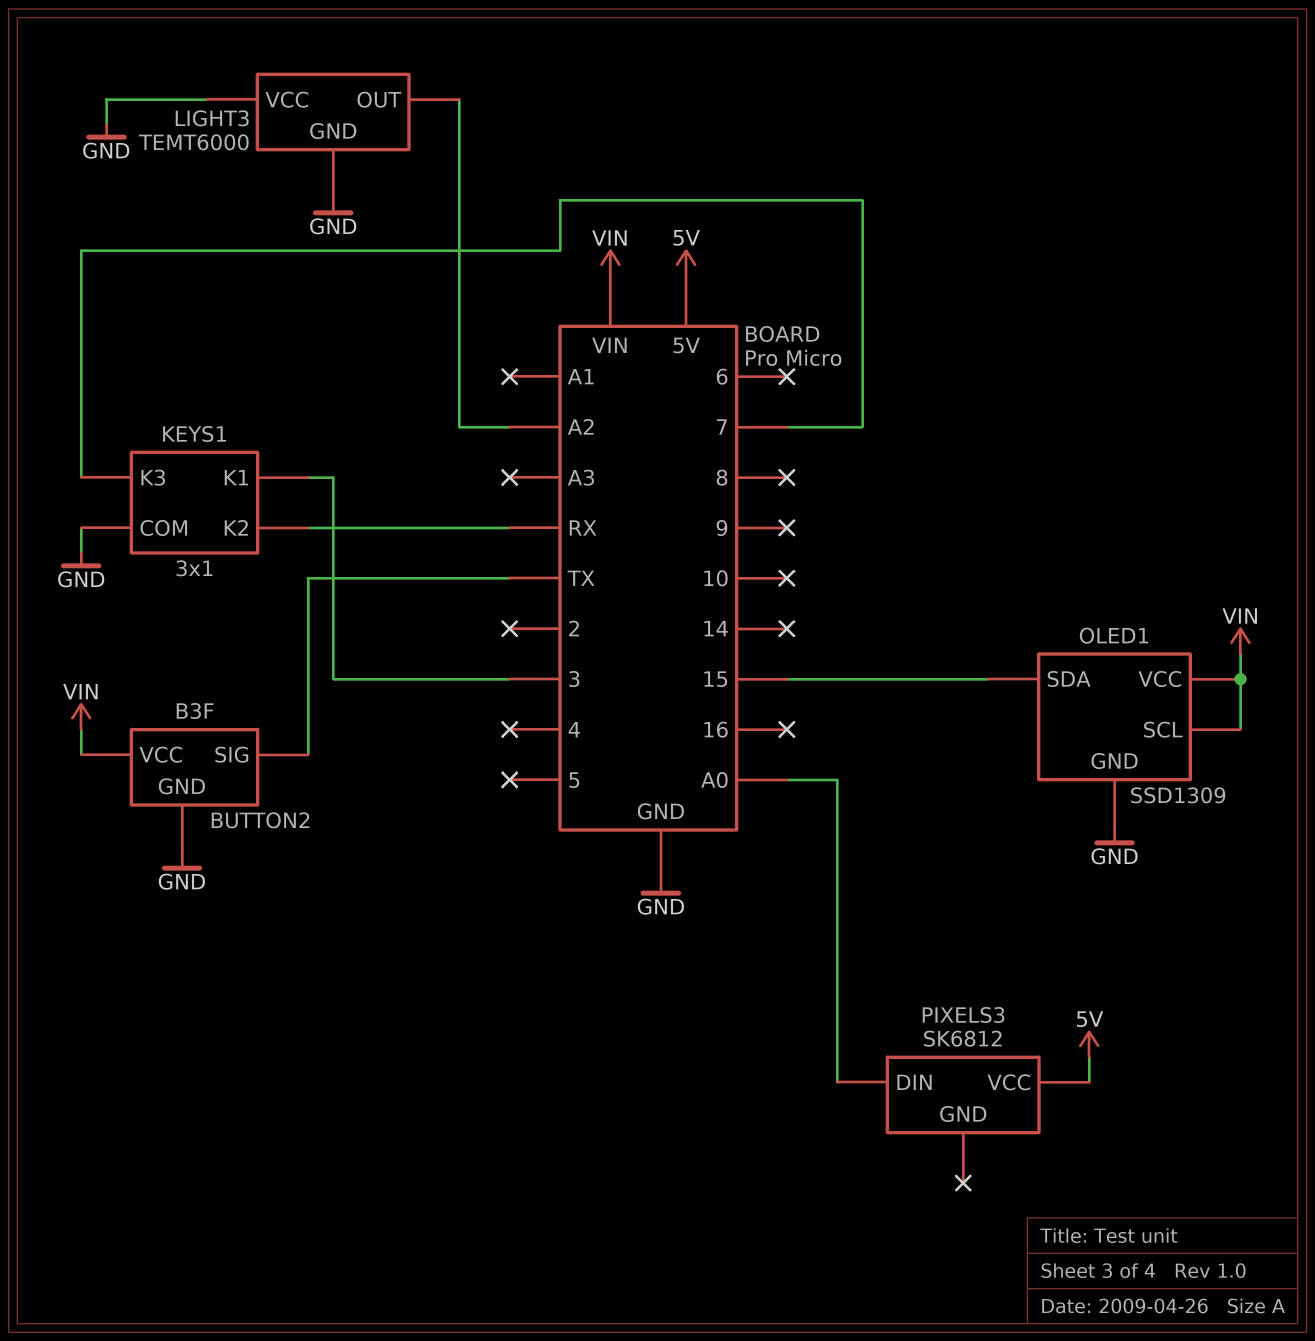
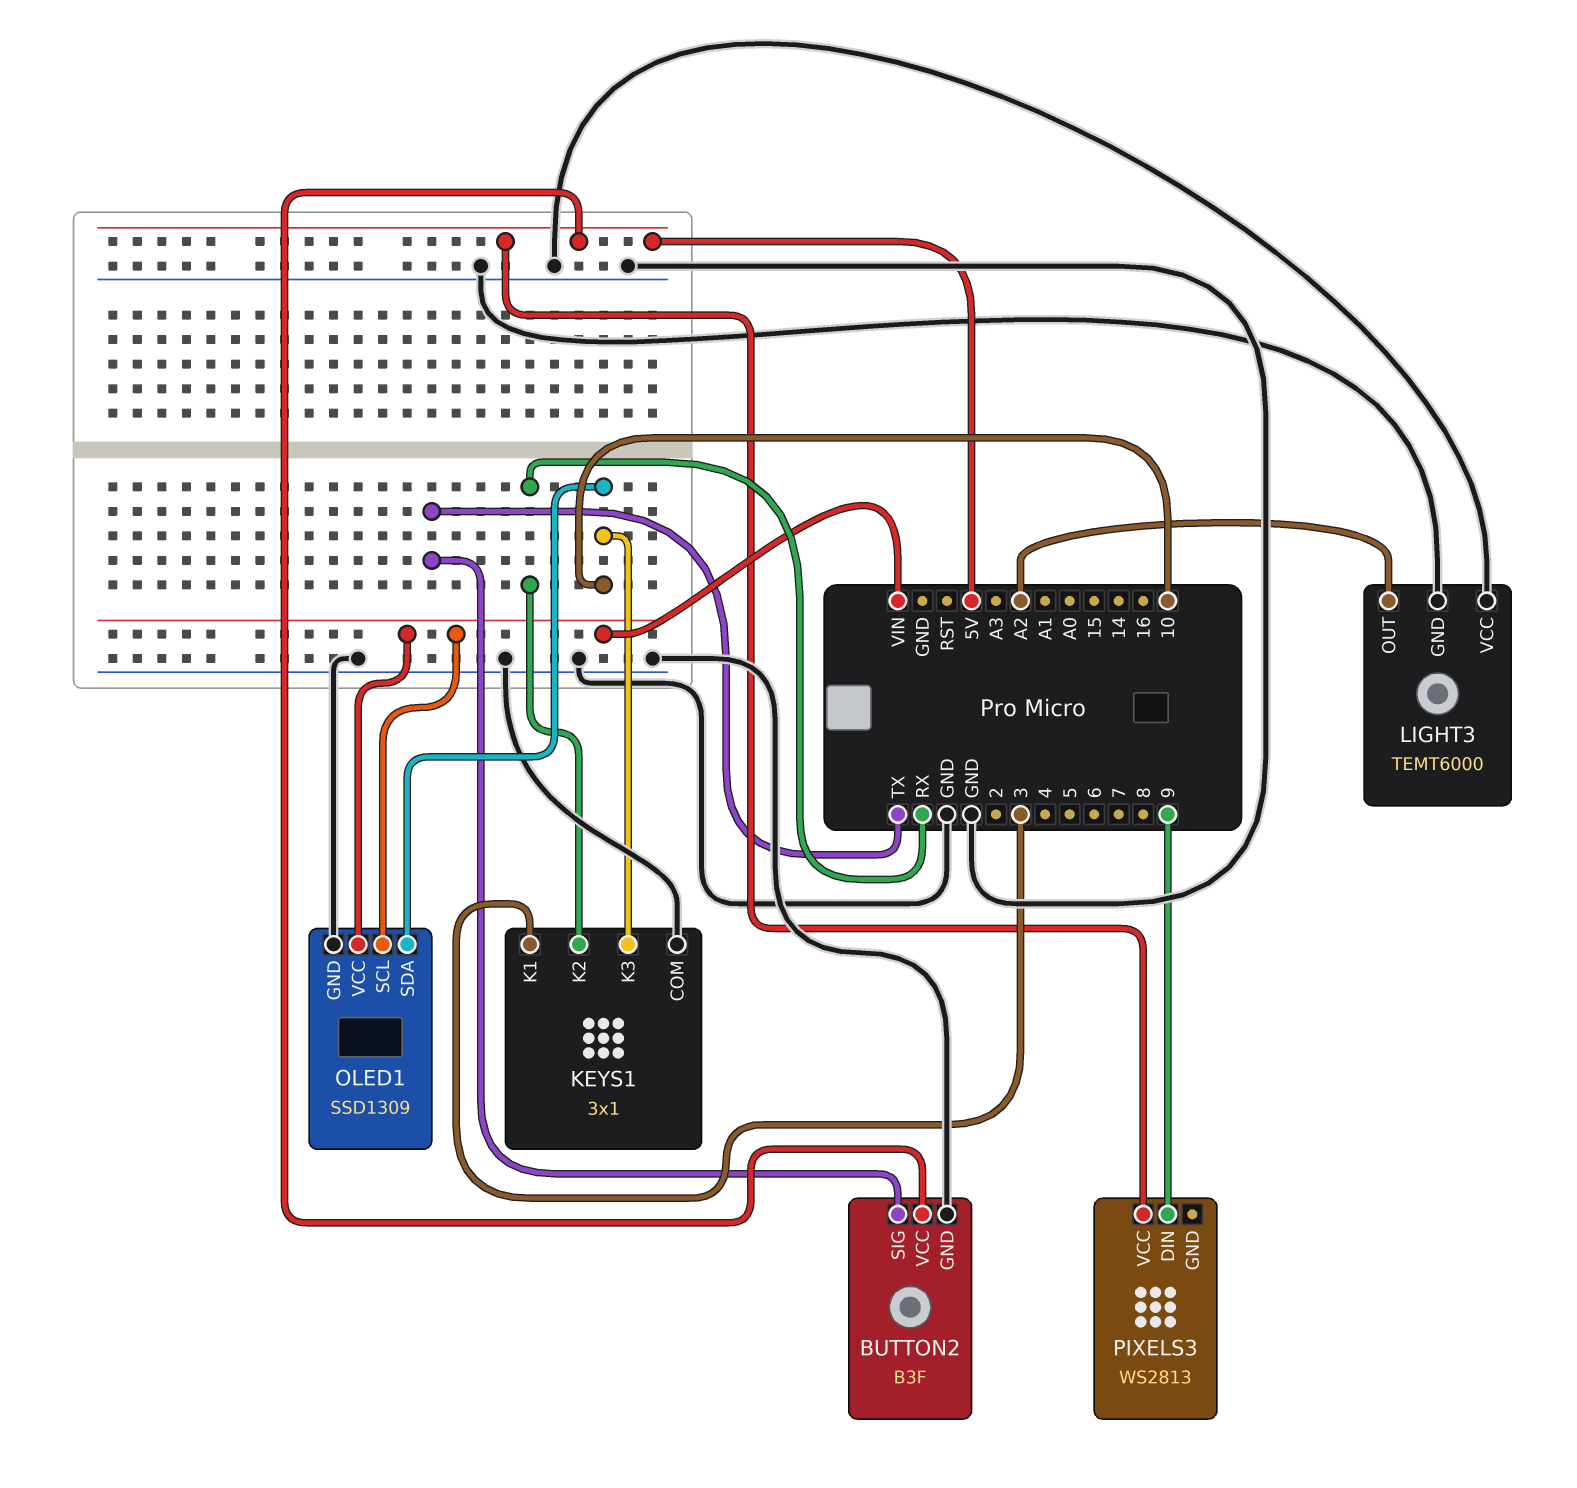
BUTTON2 pin VCC: VIN -> 5V
KEYS1 pin K3: 7 -> 10
OLED1 pin SDA: 15 -> 10
PIXELS3: SK6812 -> WS2813
PIXELS3 pin DIN: A0 -> 9

